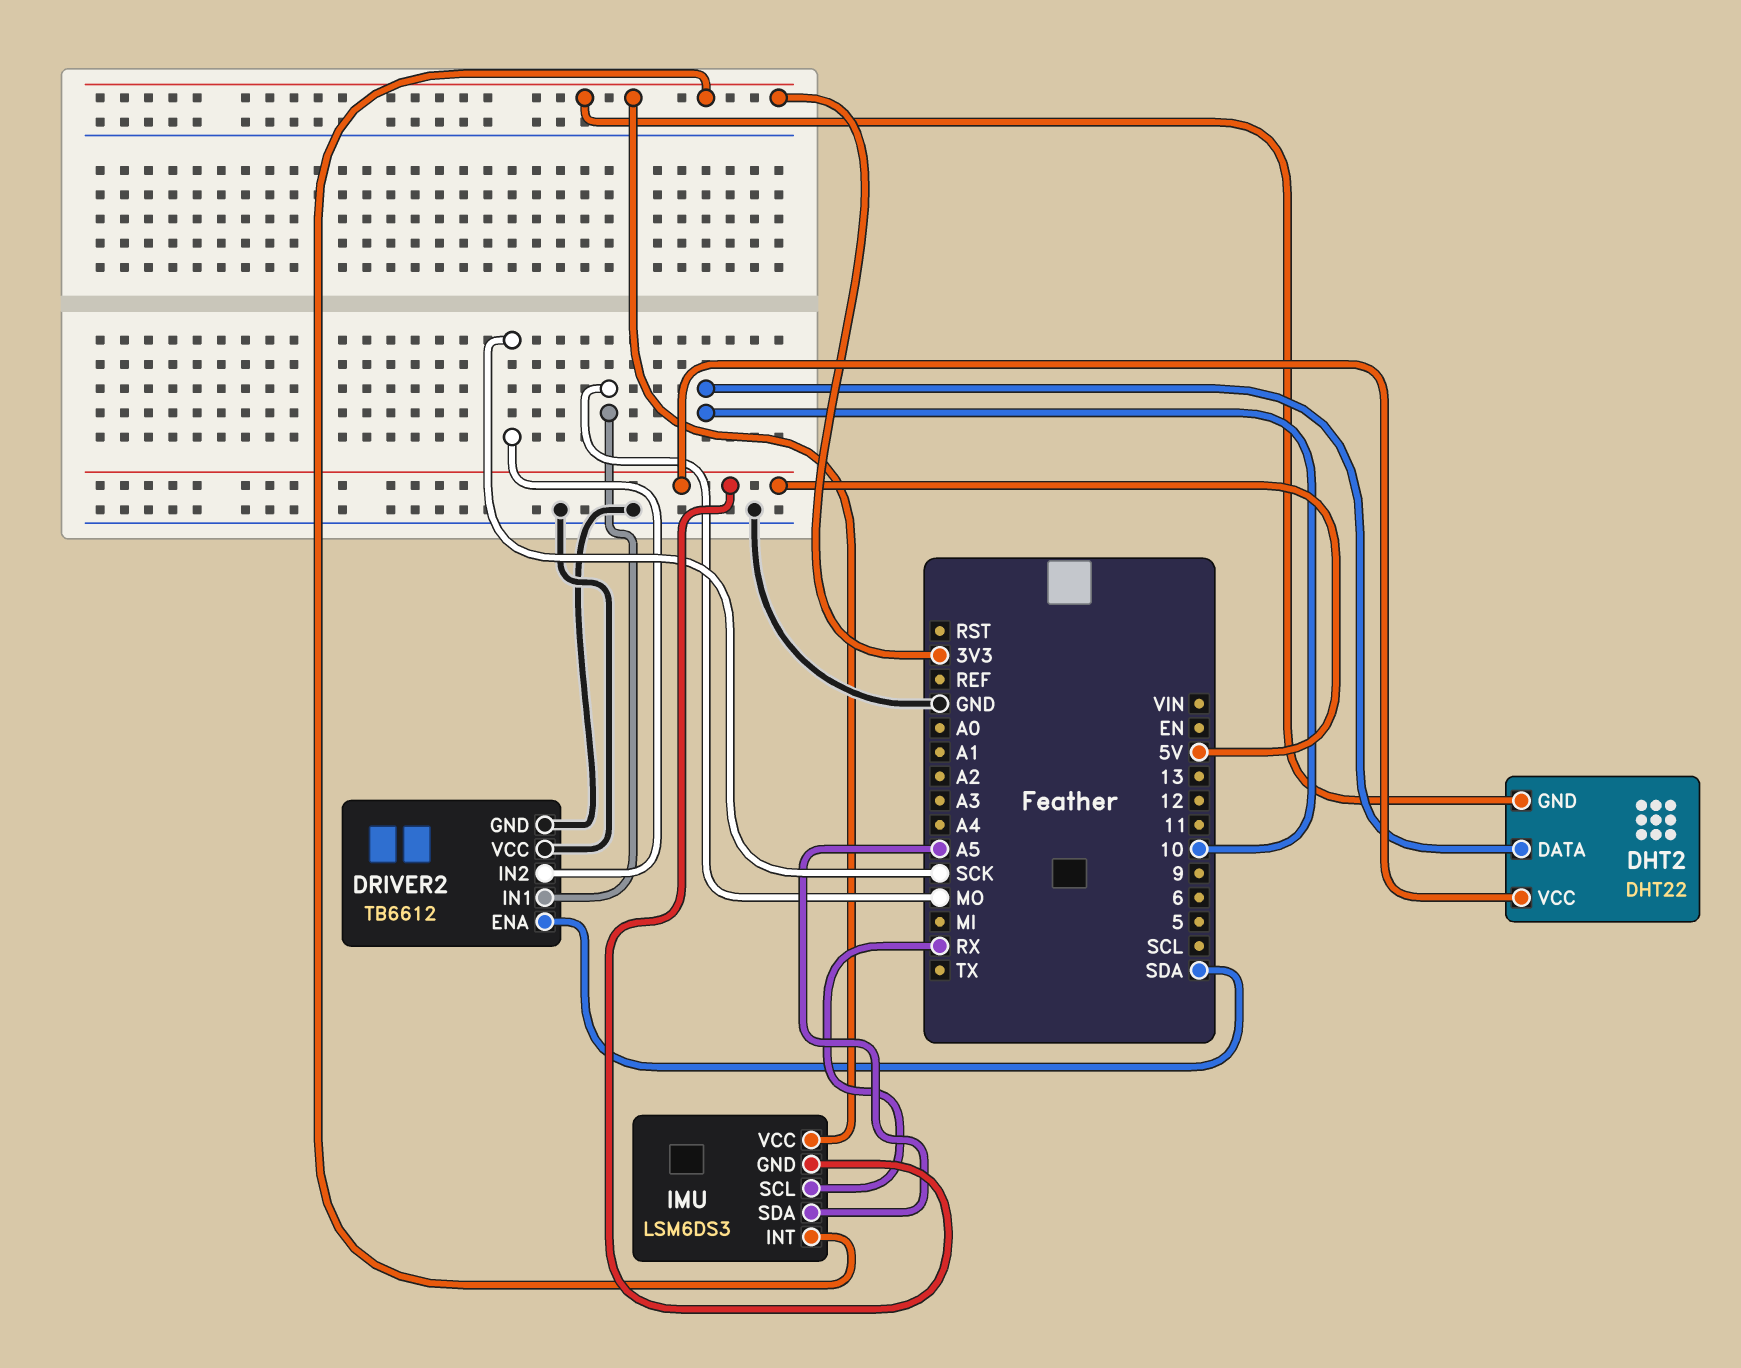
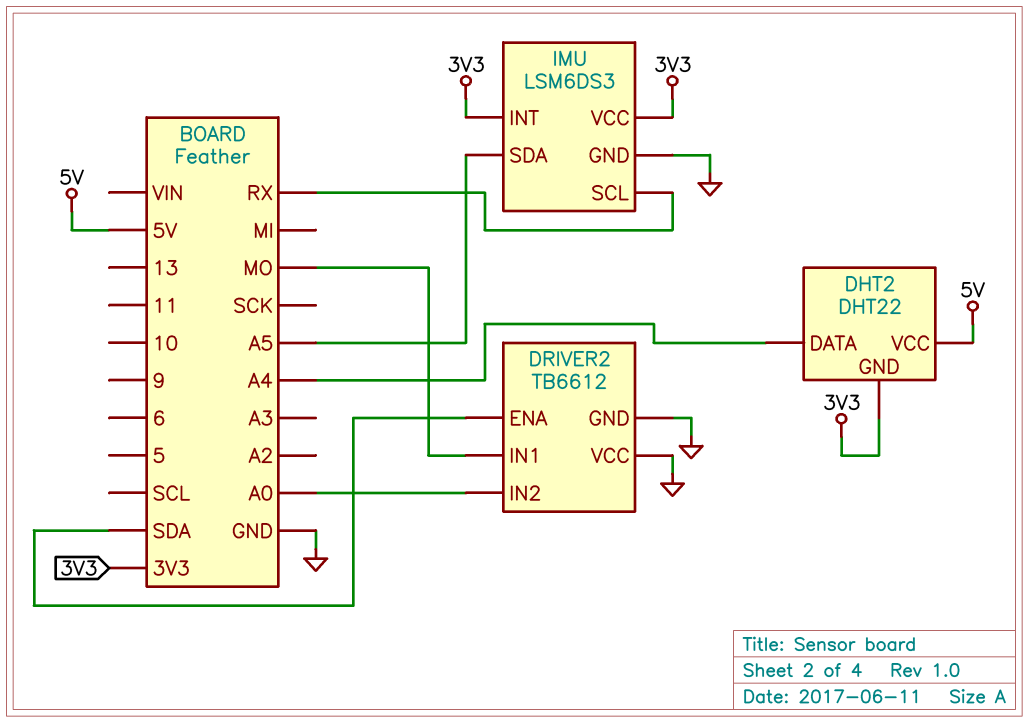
DHT2 pin DATA: 10 -> A4
DRIVER2 pin IN2: SCK -> A0
IMU pin GND: 5V -> GND

